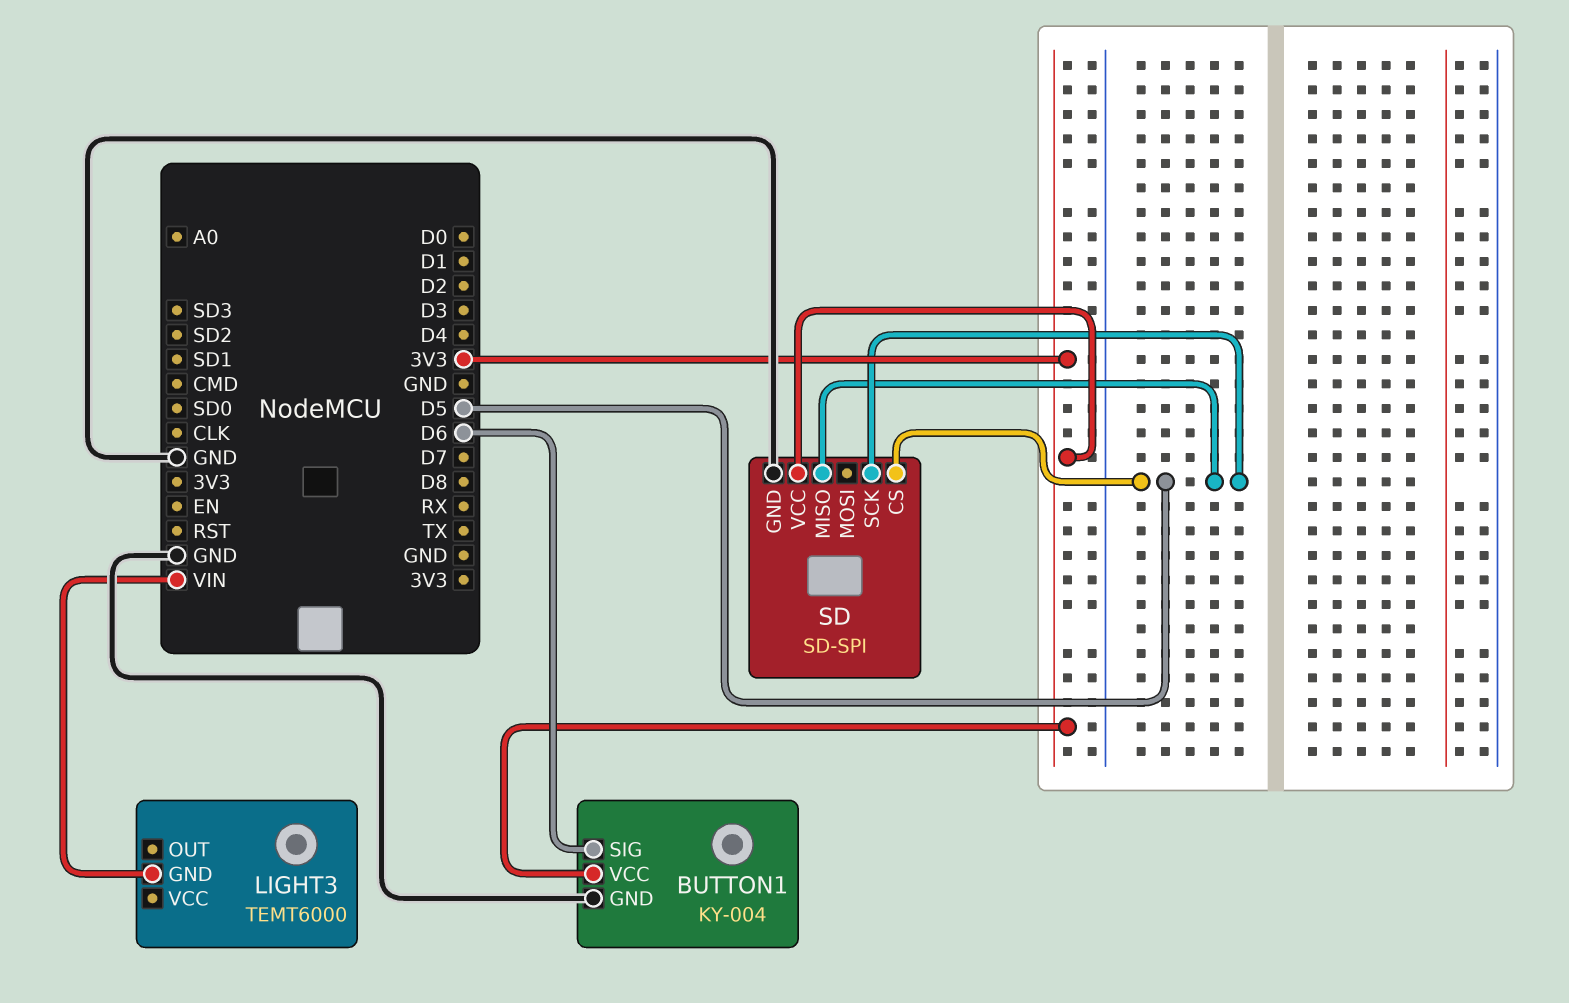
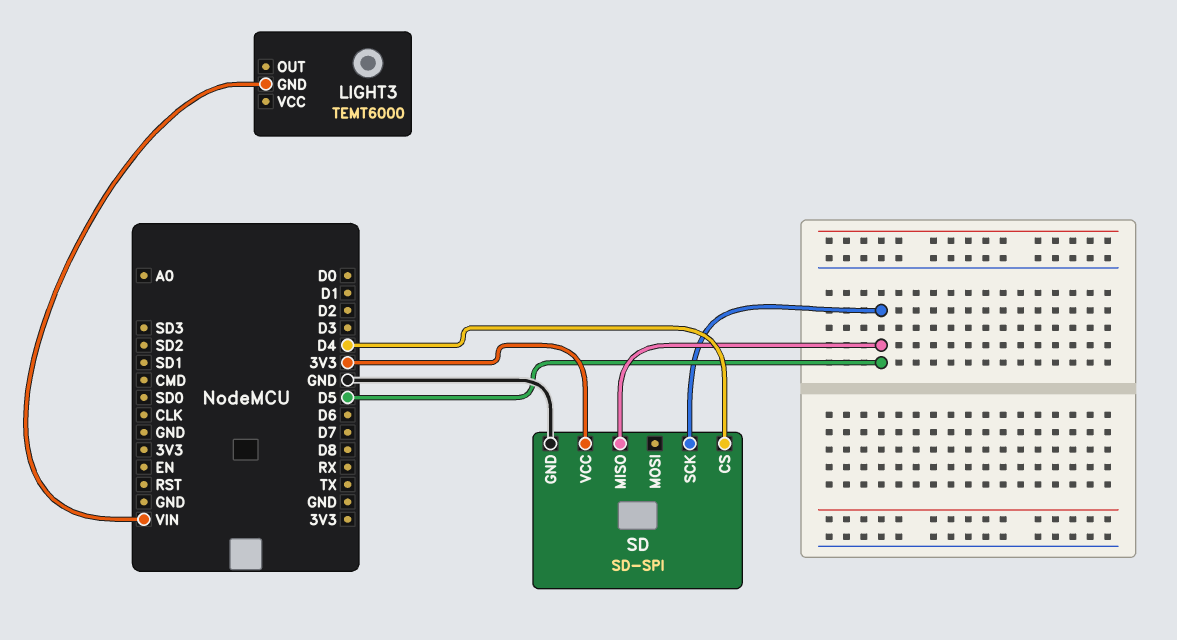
BUTTON1: KY-004 -> none
BUTTON1 pin GND: GND -> none
BUTTON1 pin SIG: D6 -> none
BUTTON1 pin VCC: 3V3 -> none
SD pin CS: D5 -> D4

